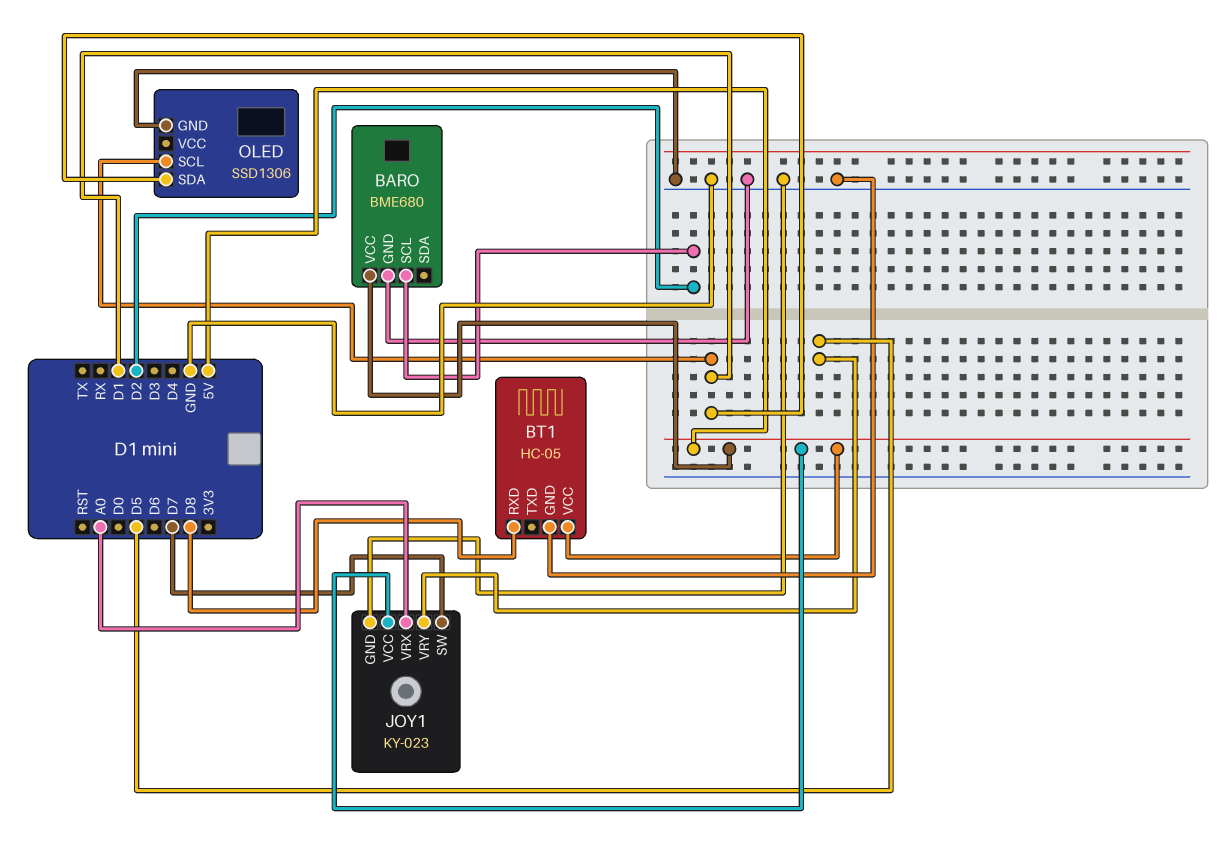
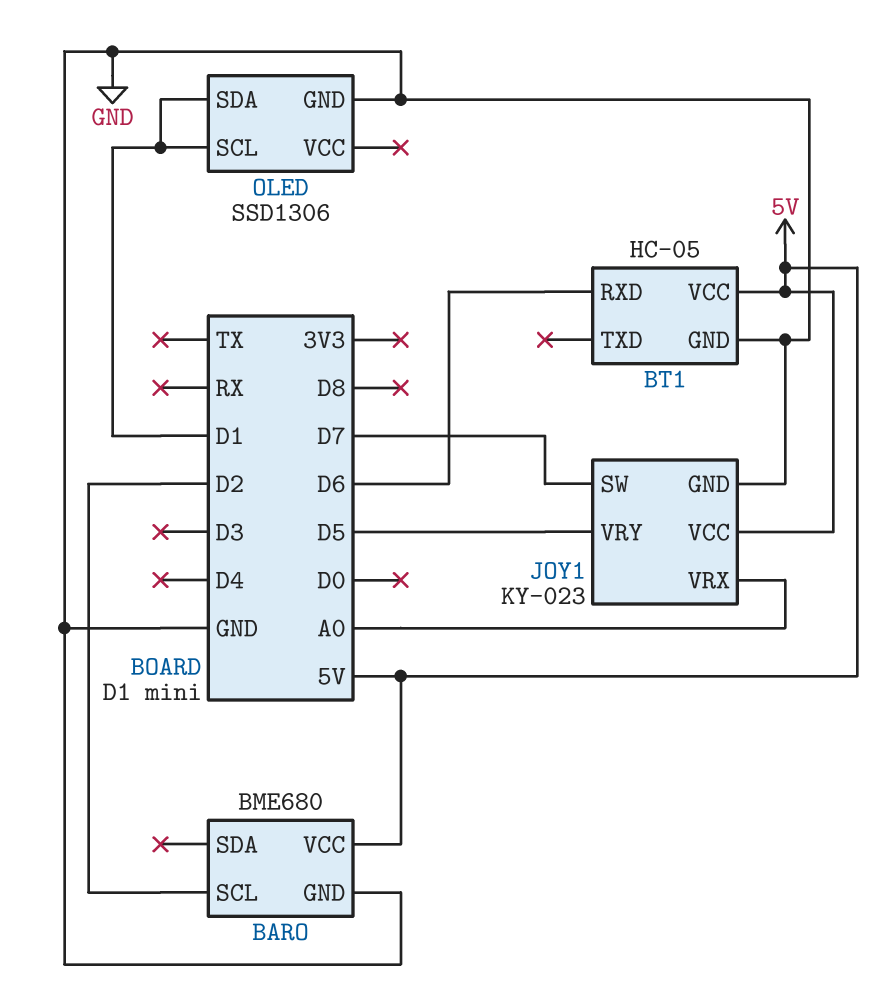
BT1 pin RXD: D8 -> D6

